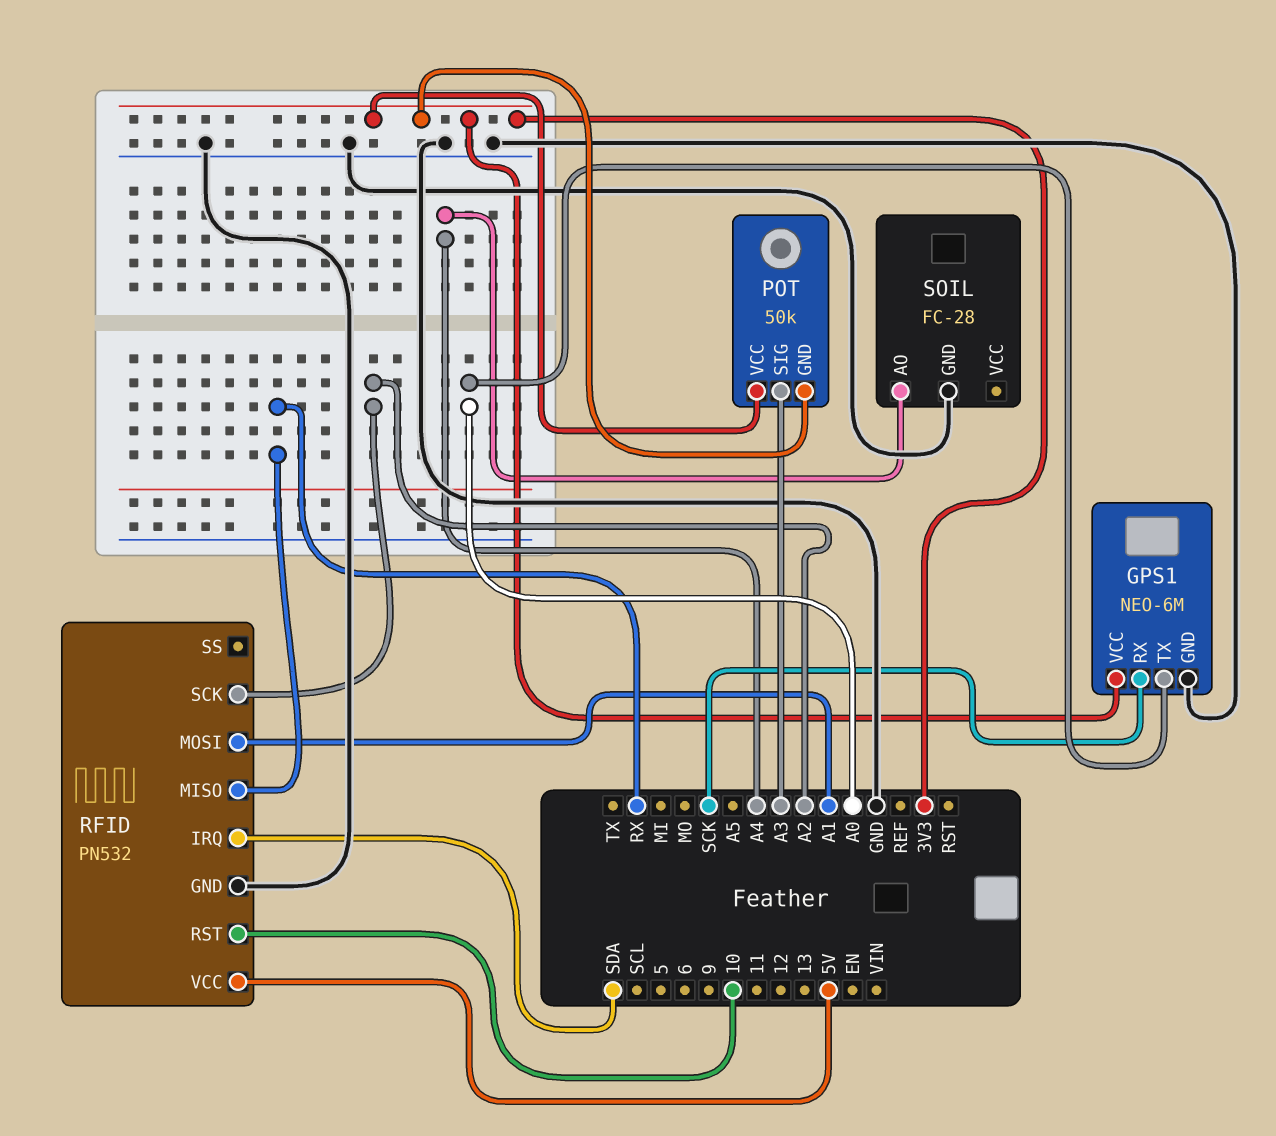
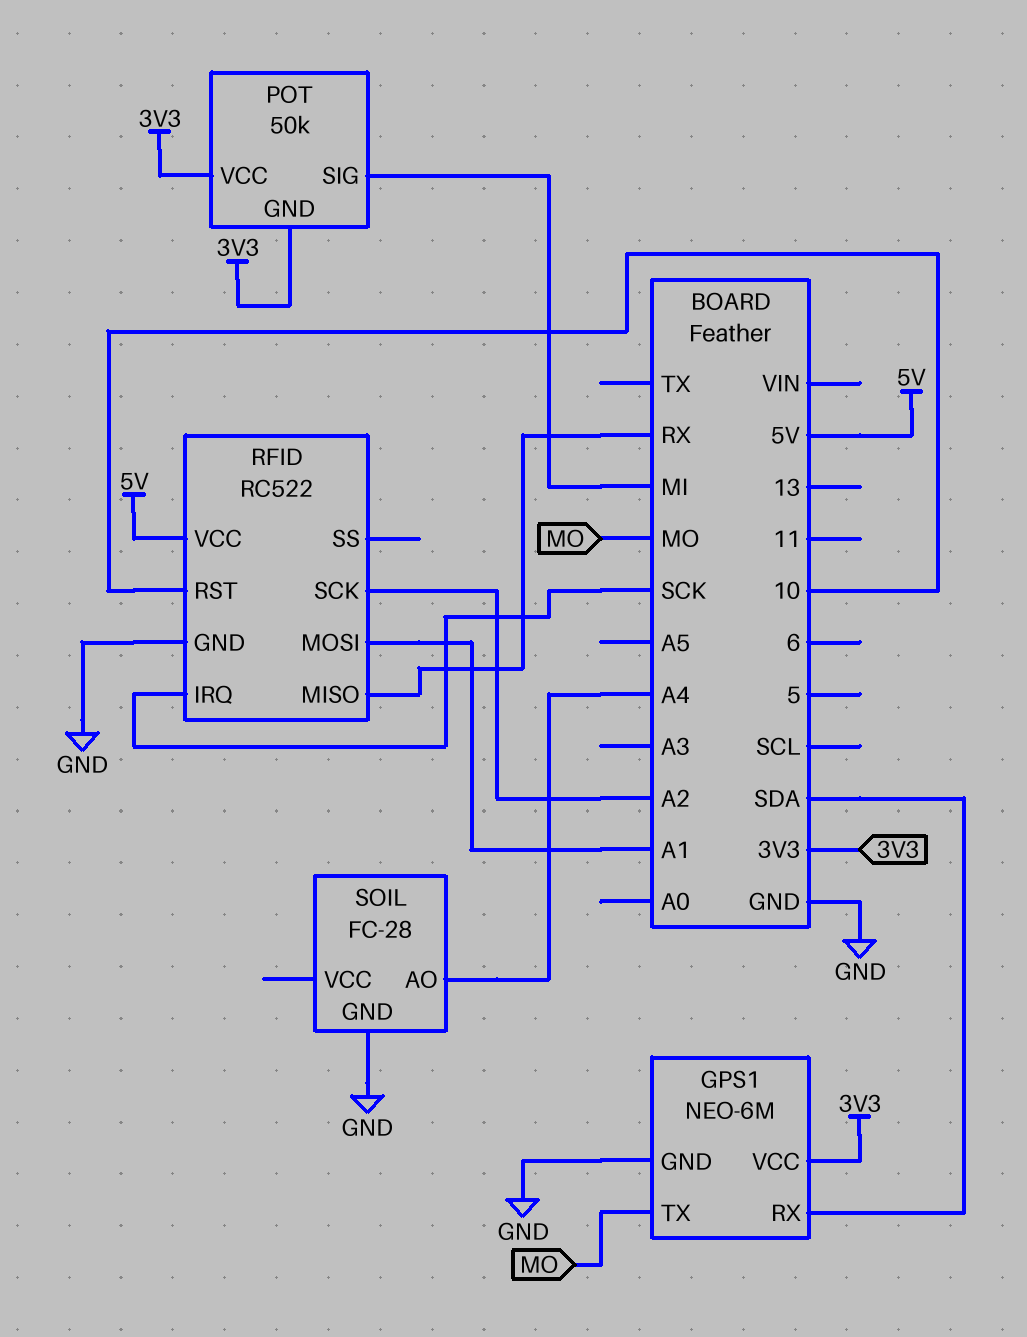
GPS1 pin RX: SCK -> SDA
GPS1 pin TX: A0 -> MO
POT pin SIG: A3 -> MI
RFID: PN532 -> RC522
RFID pin IRQ: SDA -> SCK

